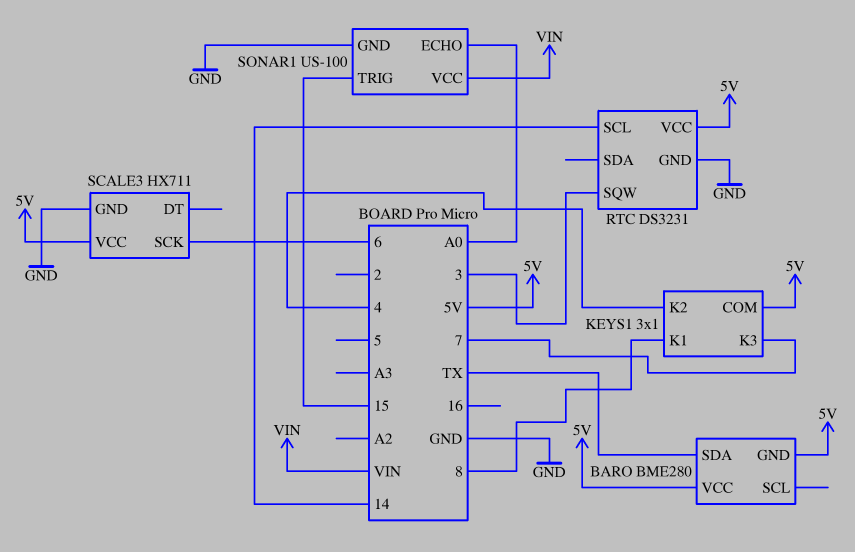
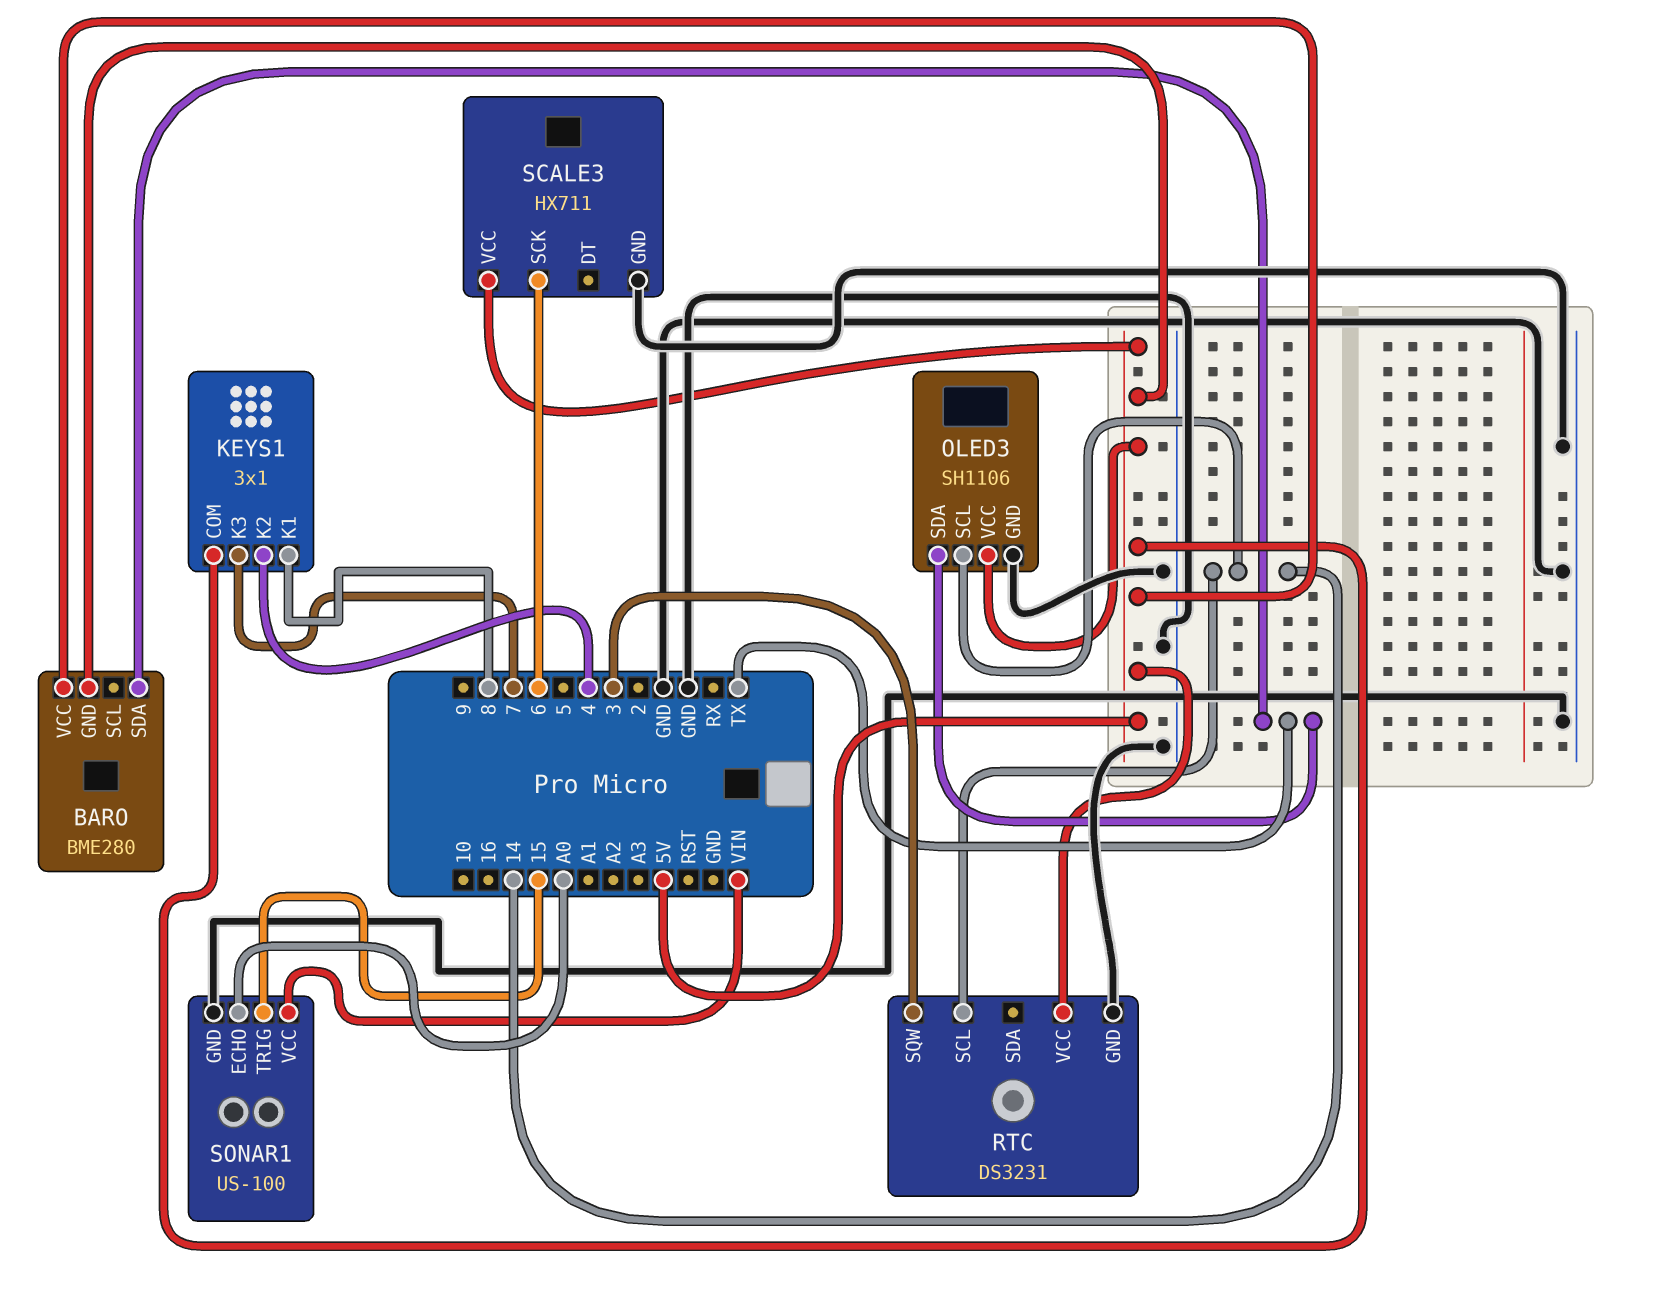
OLED3: none -> SH1106
OLED3 pin GND: none -> GND
OLED3 pin SCL: none -> 14
OLED3 pin SDA: none -> TX
OLED3 pin VCC: none -> 5V

